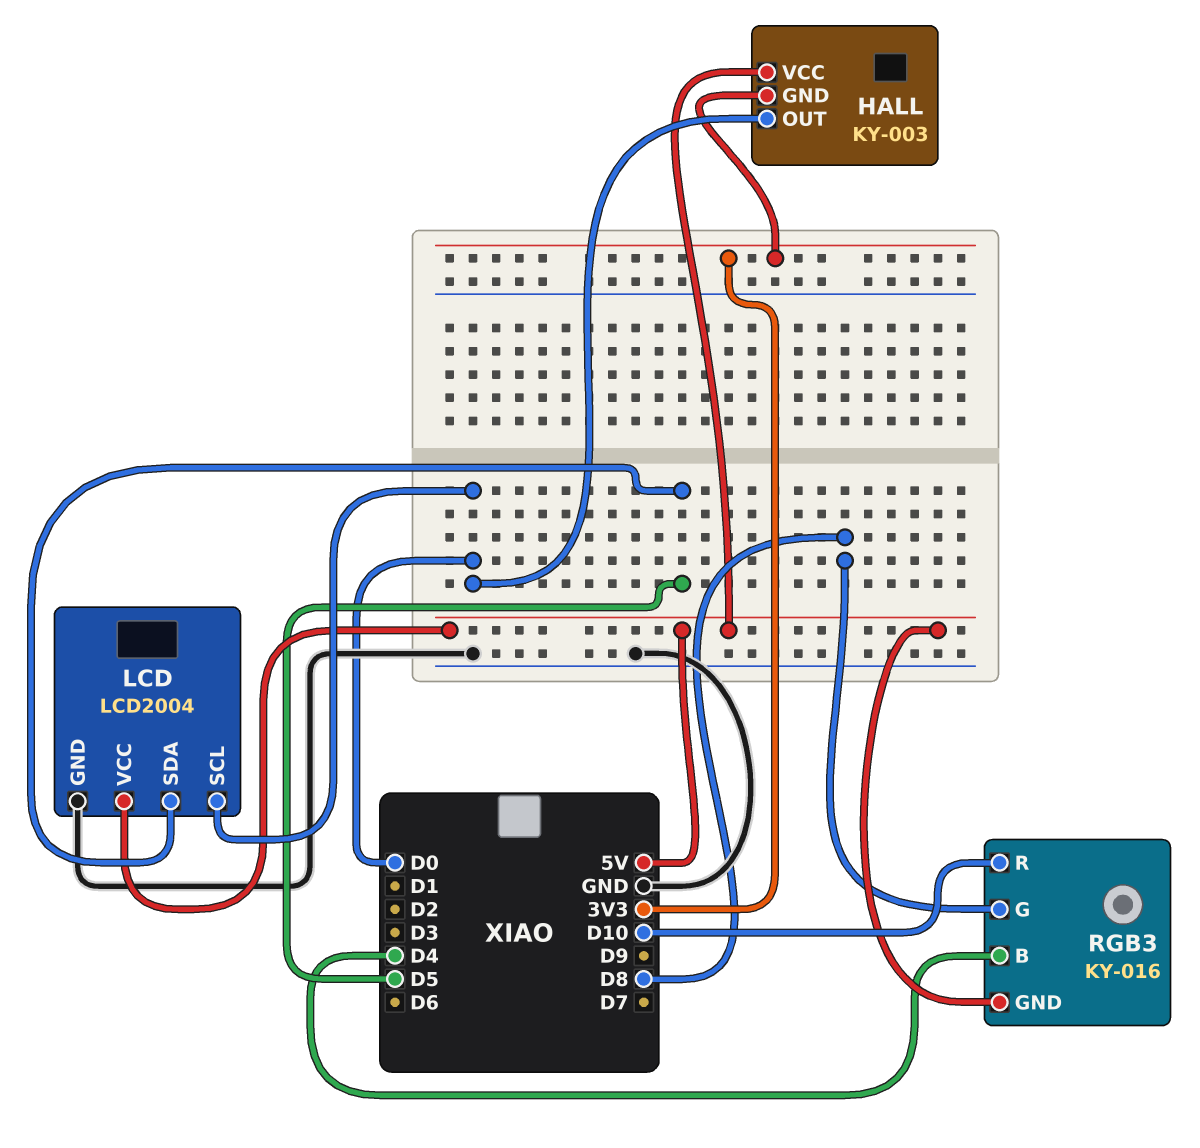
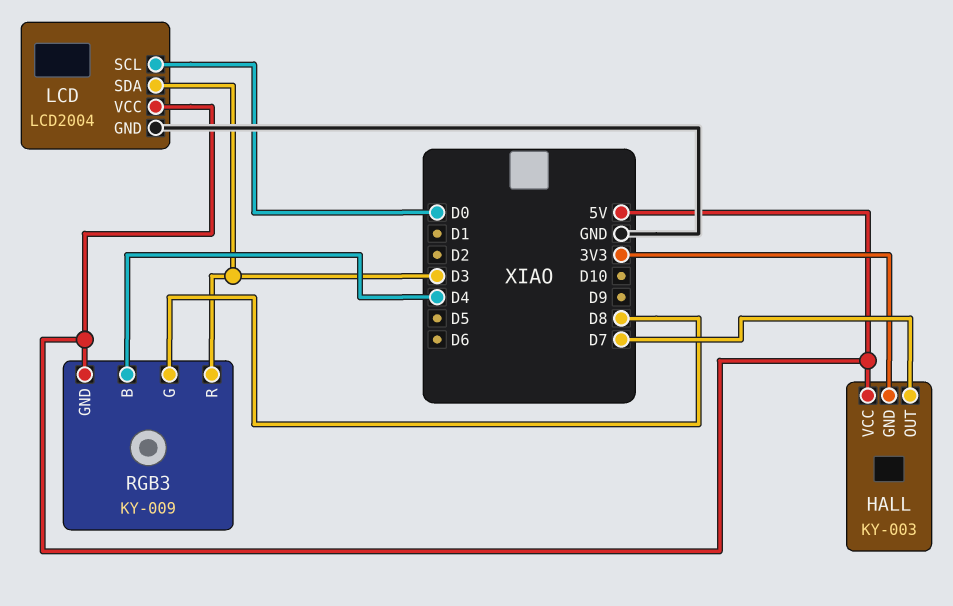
HALL pin OUT: D0 -> D7
LCD pin SDA: D5 -> D3
RGB3: KY-016 -> KY-009
RGB3 pin R: D10 -> D3

